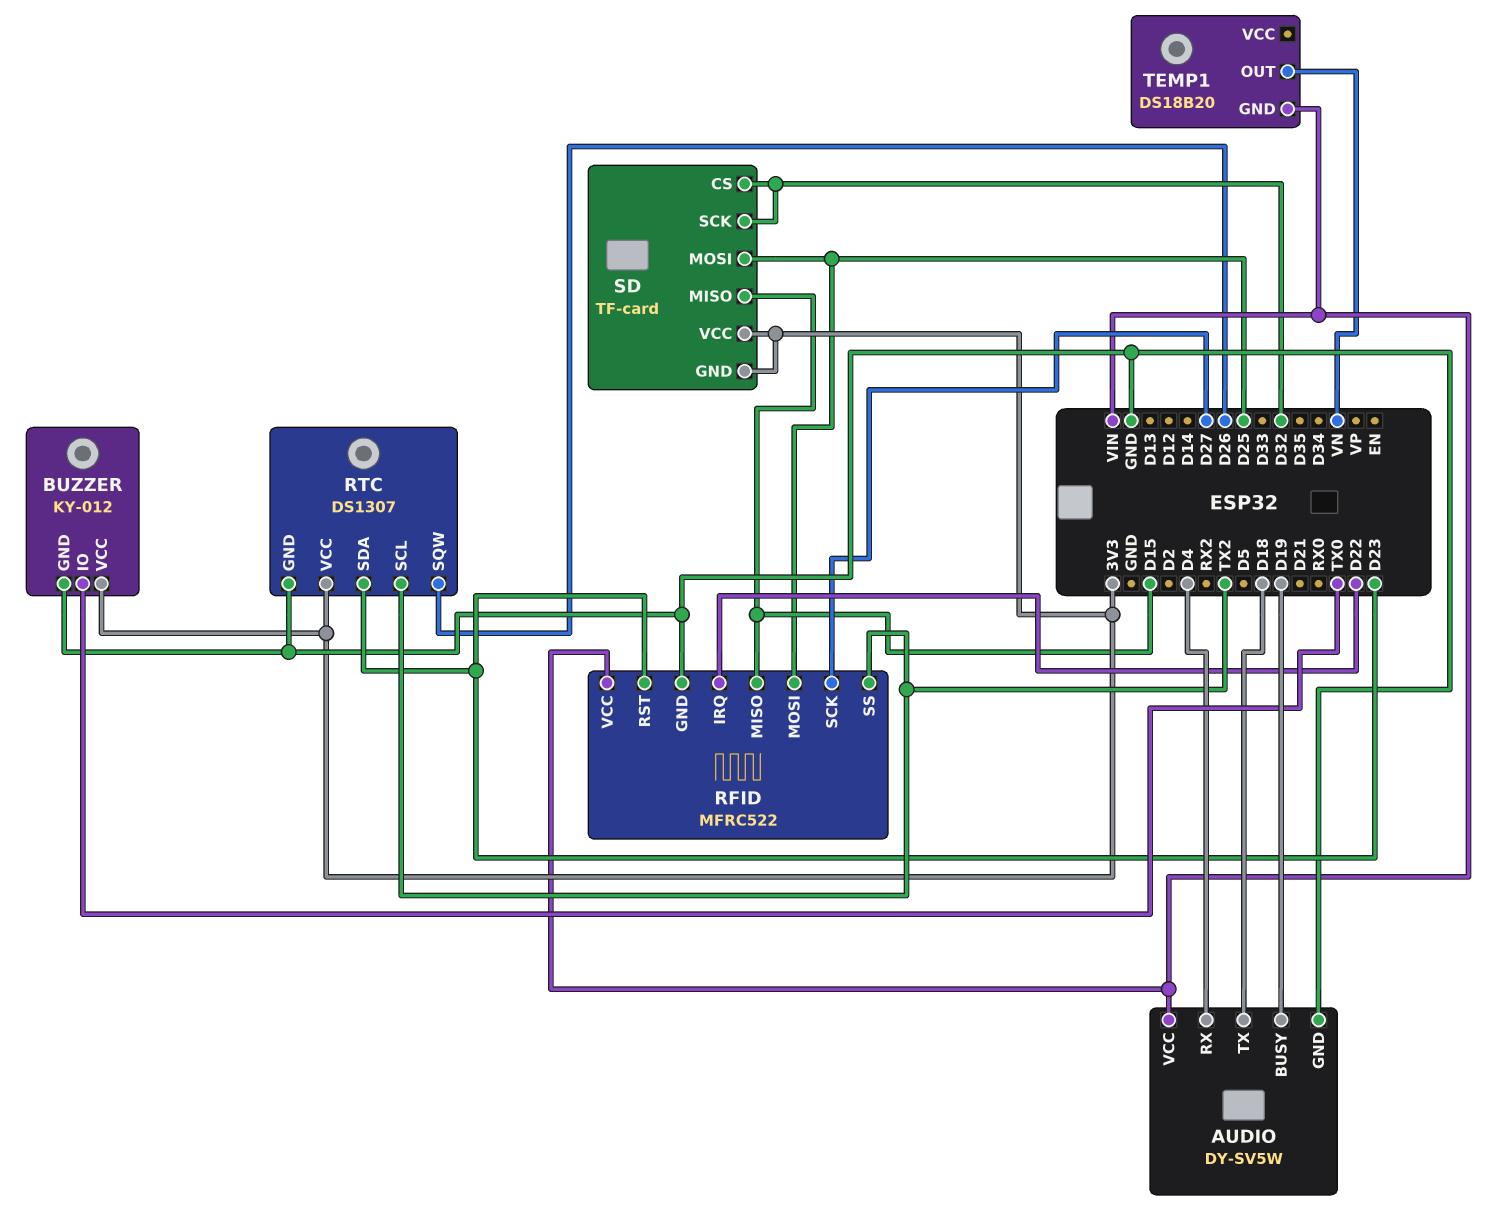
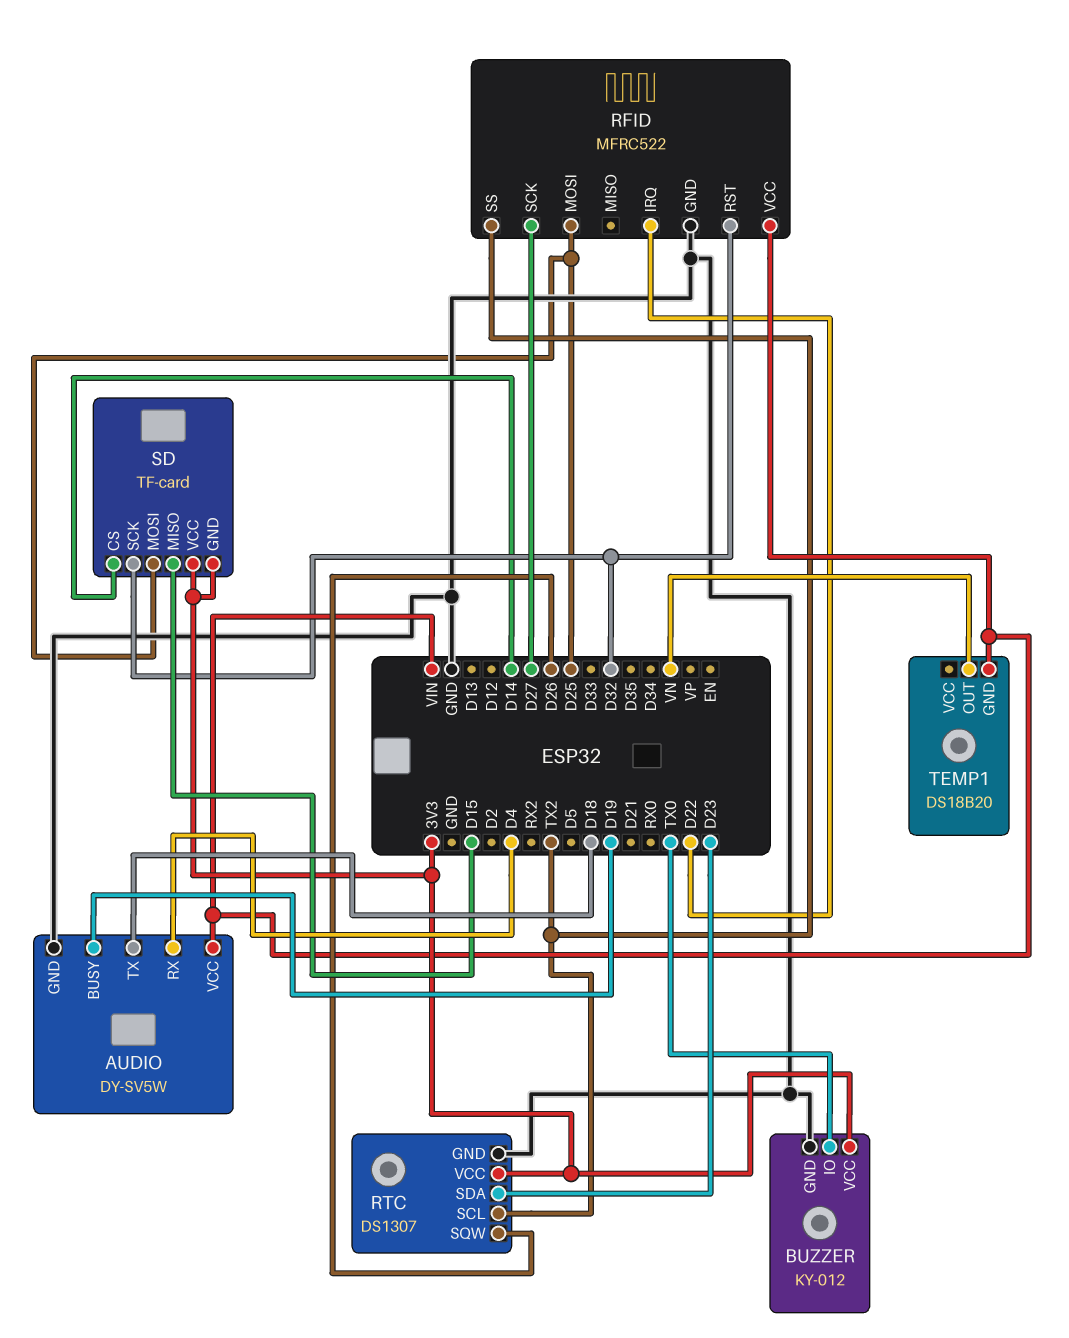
RFID pin MISO: D15 -> none
RFID pin RST: D23 -> D32
SD pin CS: D32 -> D14

